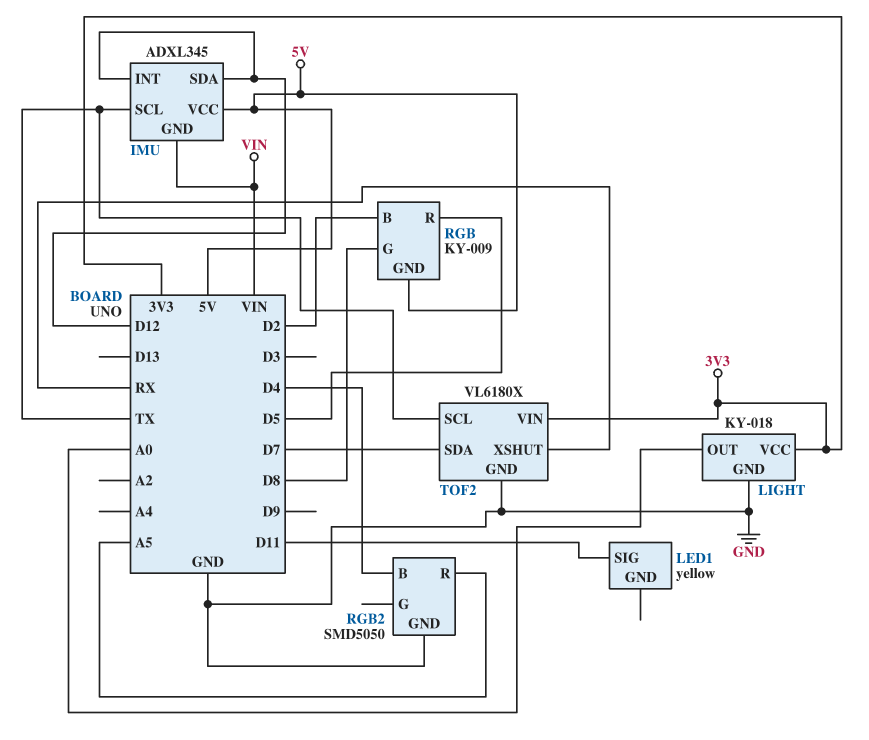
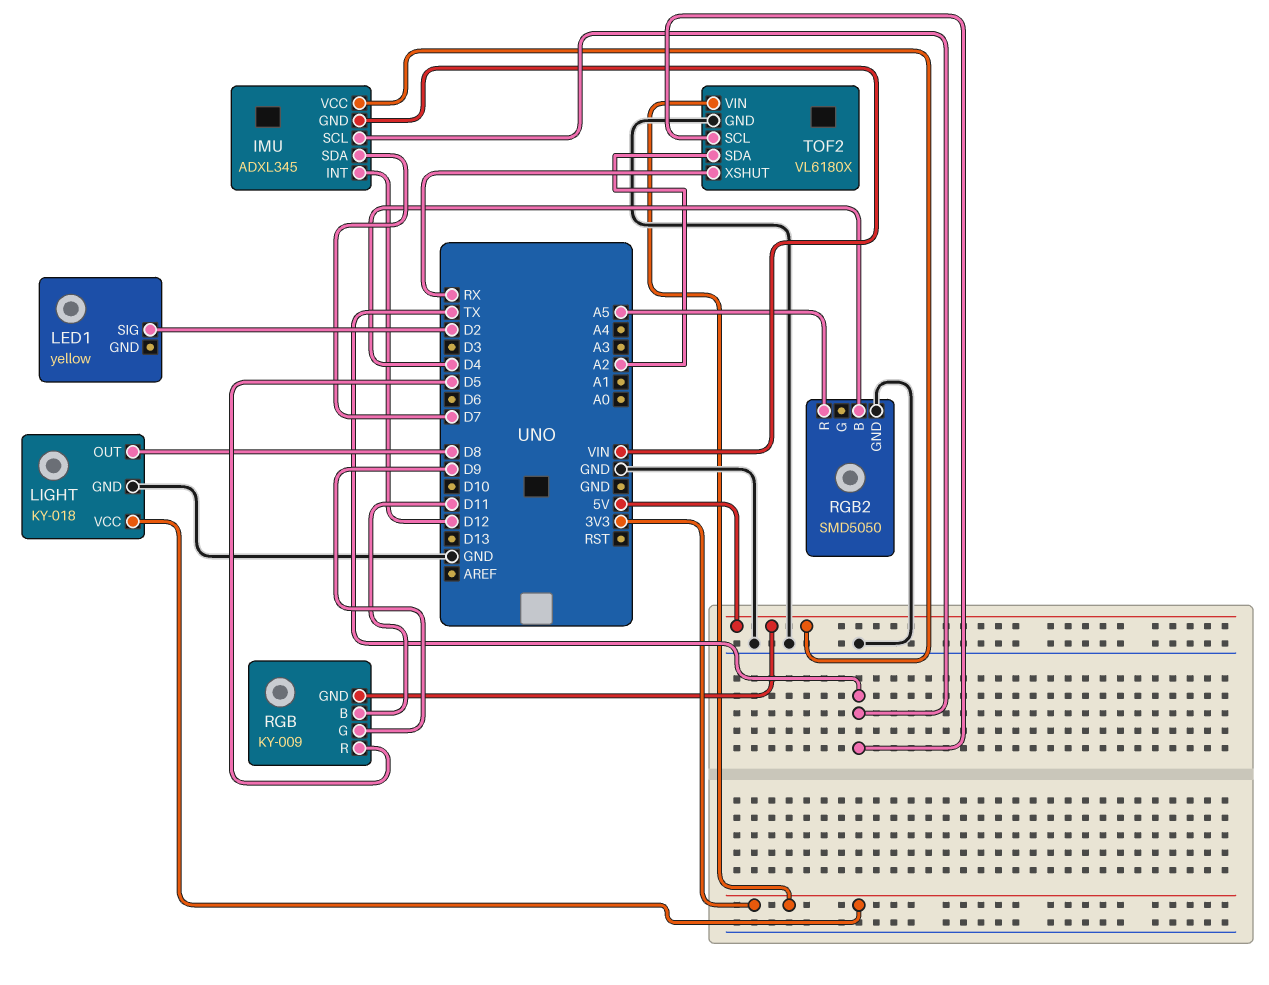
IMU pin SDA: D12 -> D7
LED1 pin SIG: D11 -> D2
LIGHT pin OUT: A0 -> D8
RGB pin B: D2 -> D11
RGB pin G: D8 -> D9
TOF2 pin SDA: D7 -> A2

